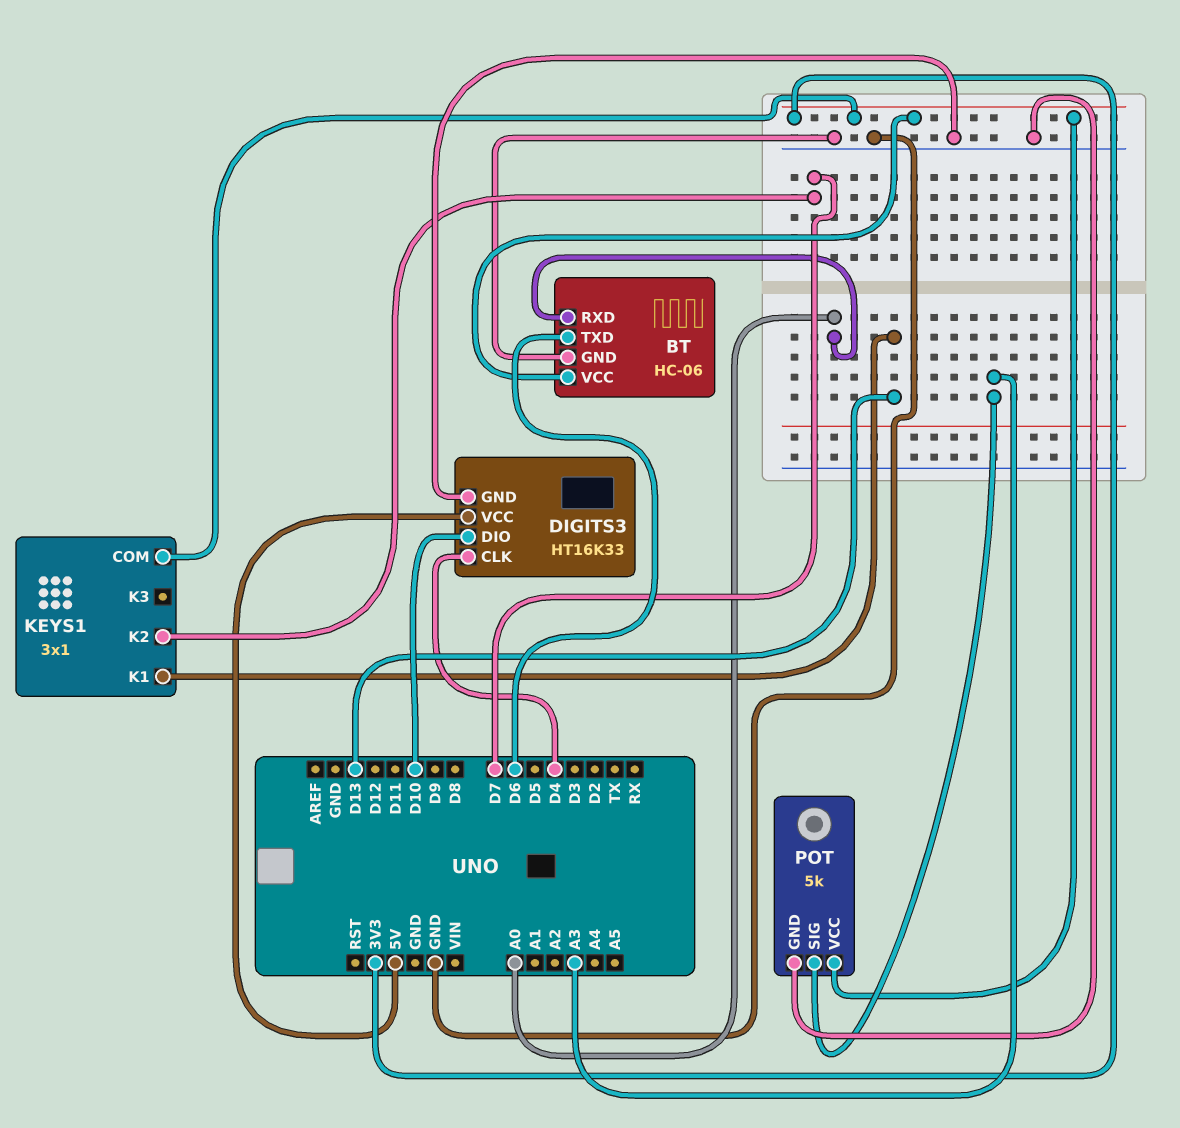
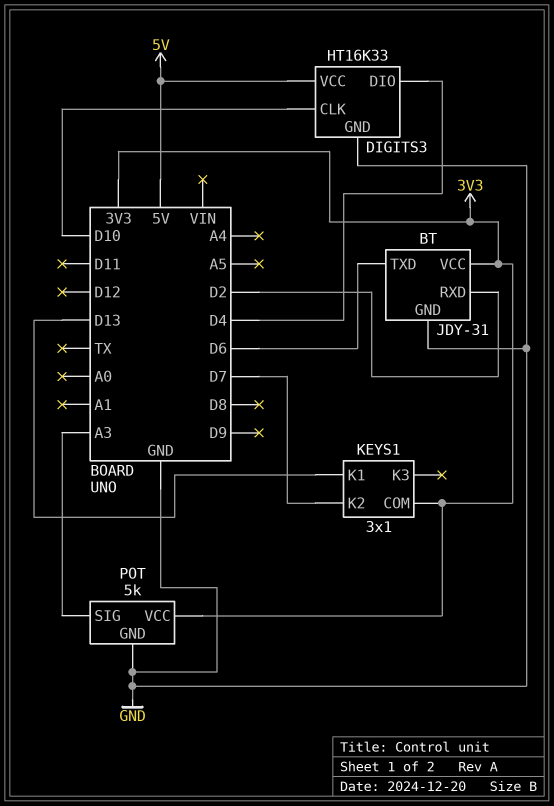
BT: HC-06 -> JDY-31
BT pin RXD: A0 -> D2
DIGITS3 pin CLK: D4 -> D10
DIGITS3 pin DIO: D10 -> D4

